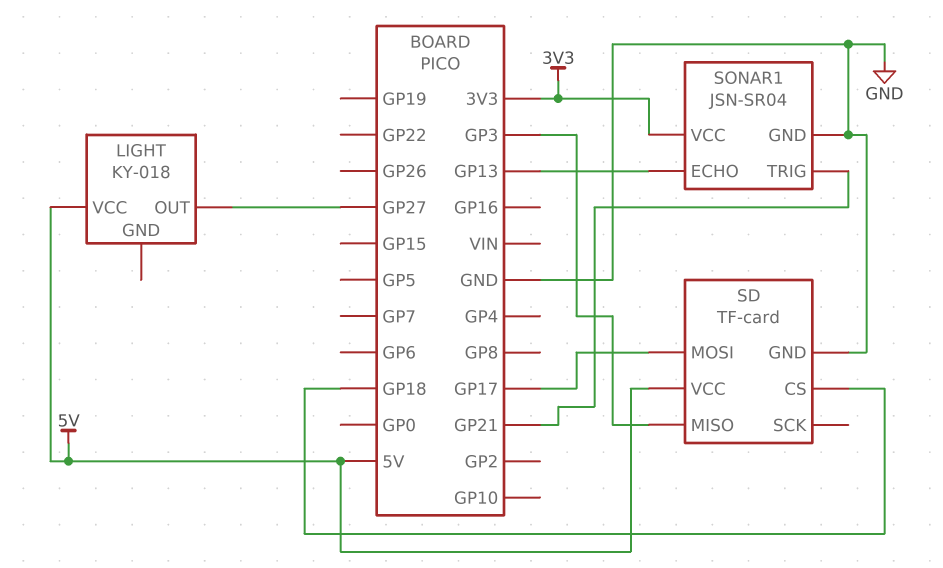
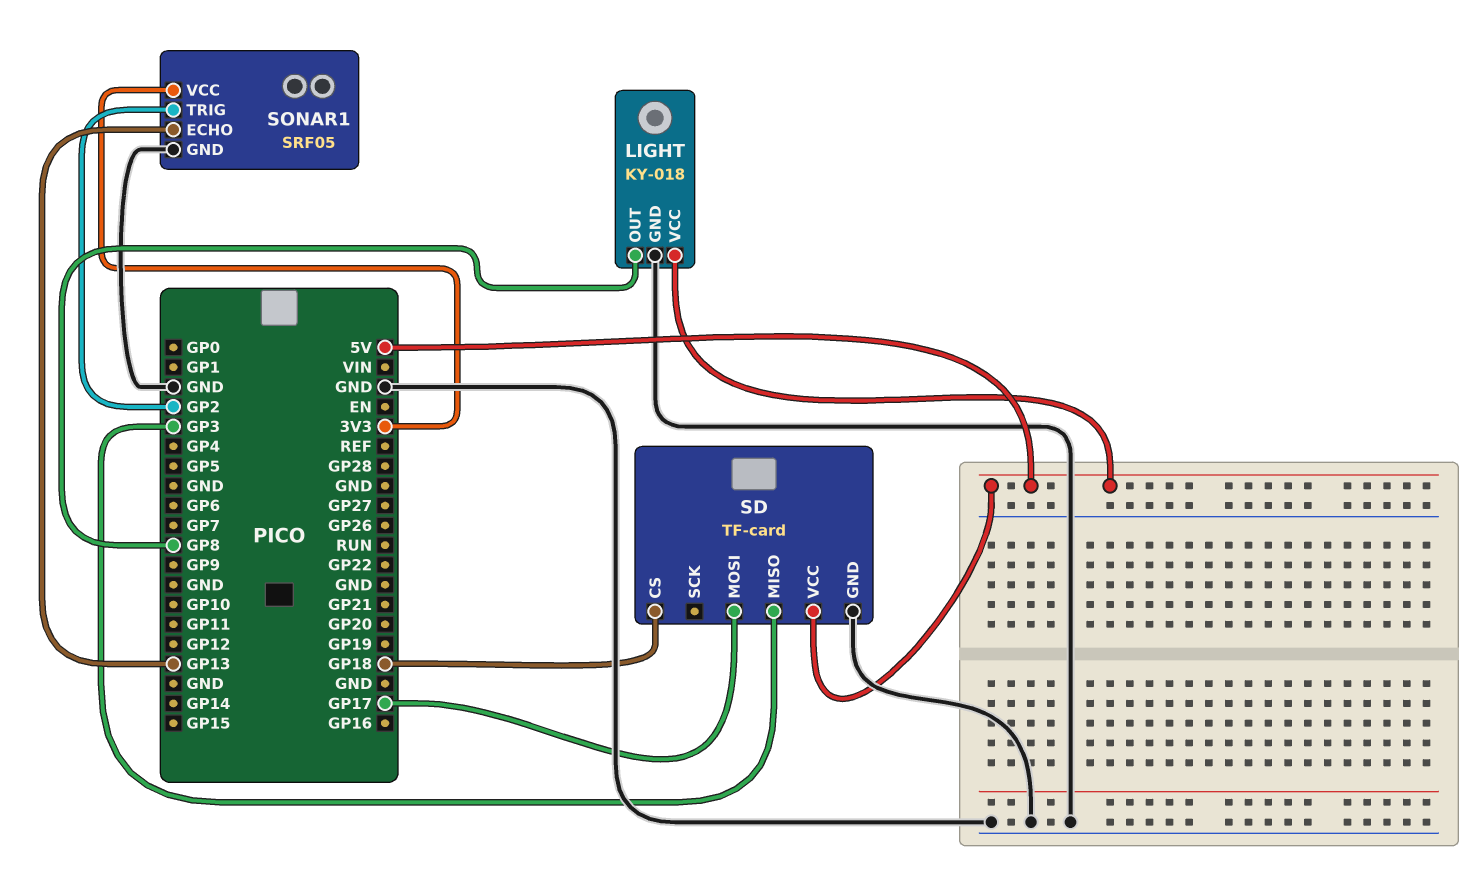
LIGHT pin GND: none -> GND
LIGHT pin OUT: GP27 -> GP8
SONAR1: JSN-SR04 -> SRF05
SONAR1 pin TRIG: GP21 -> GP2

